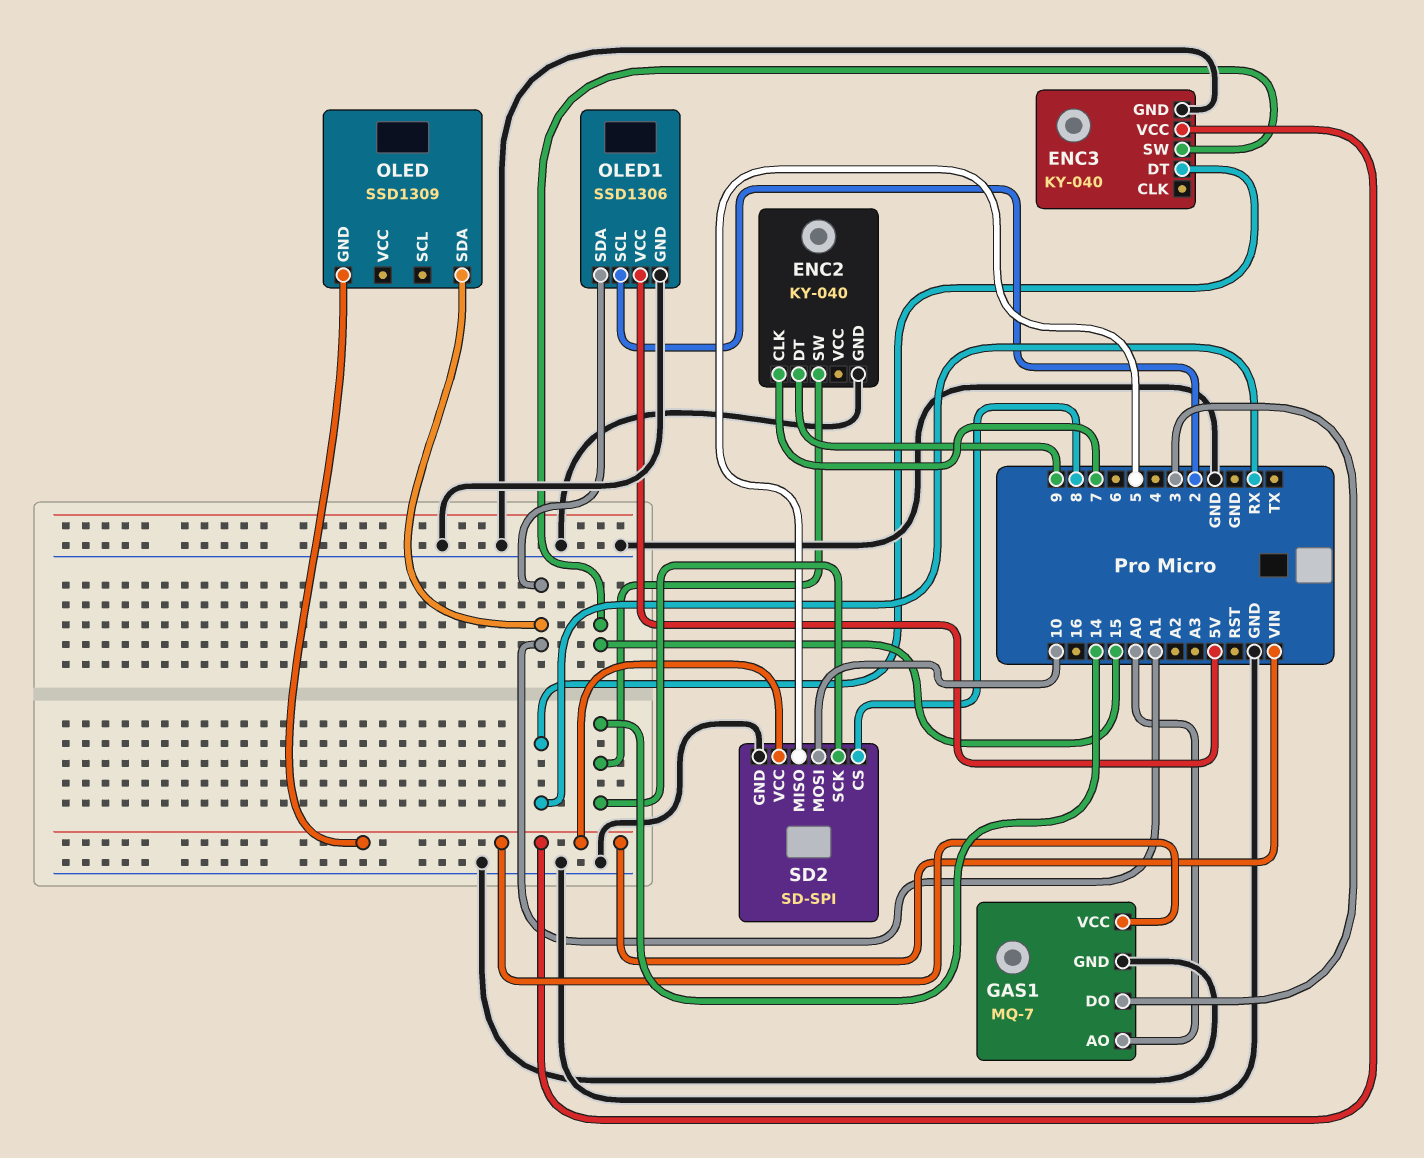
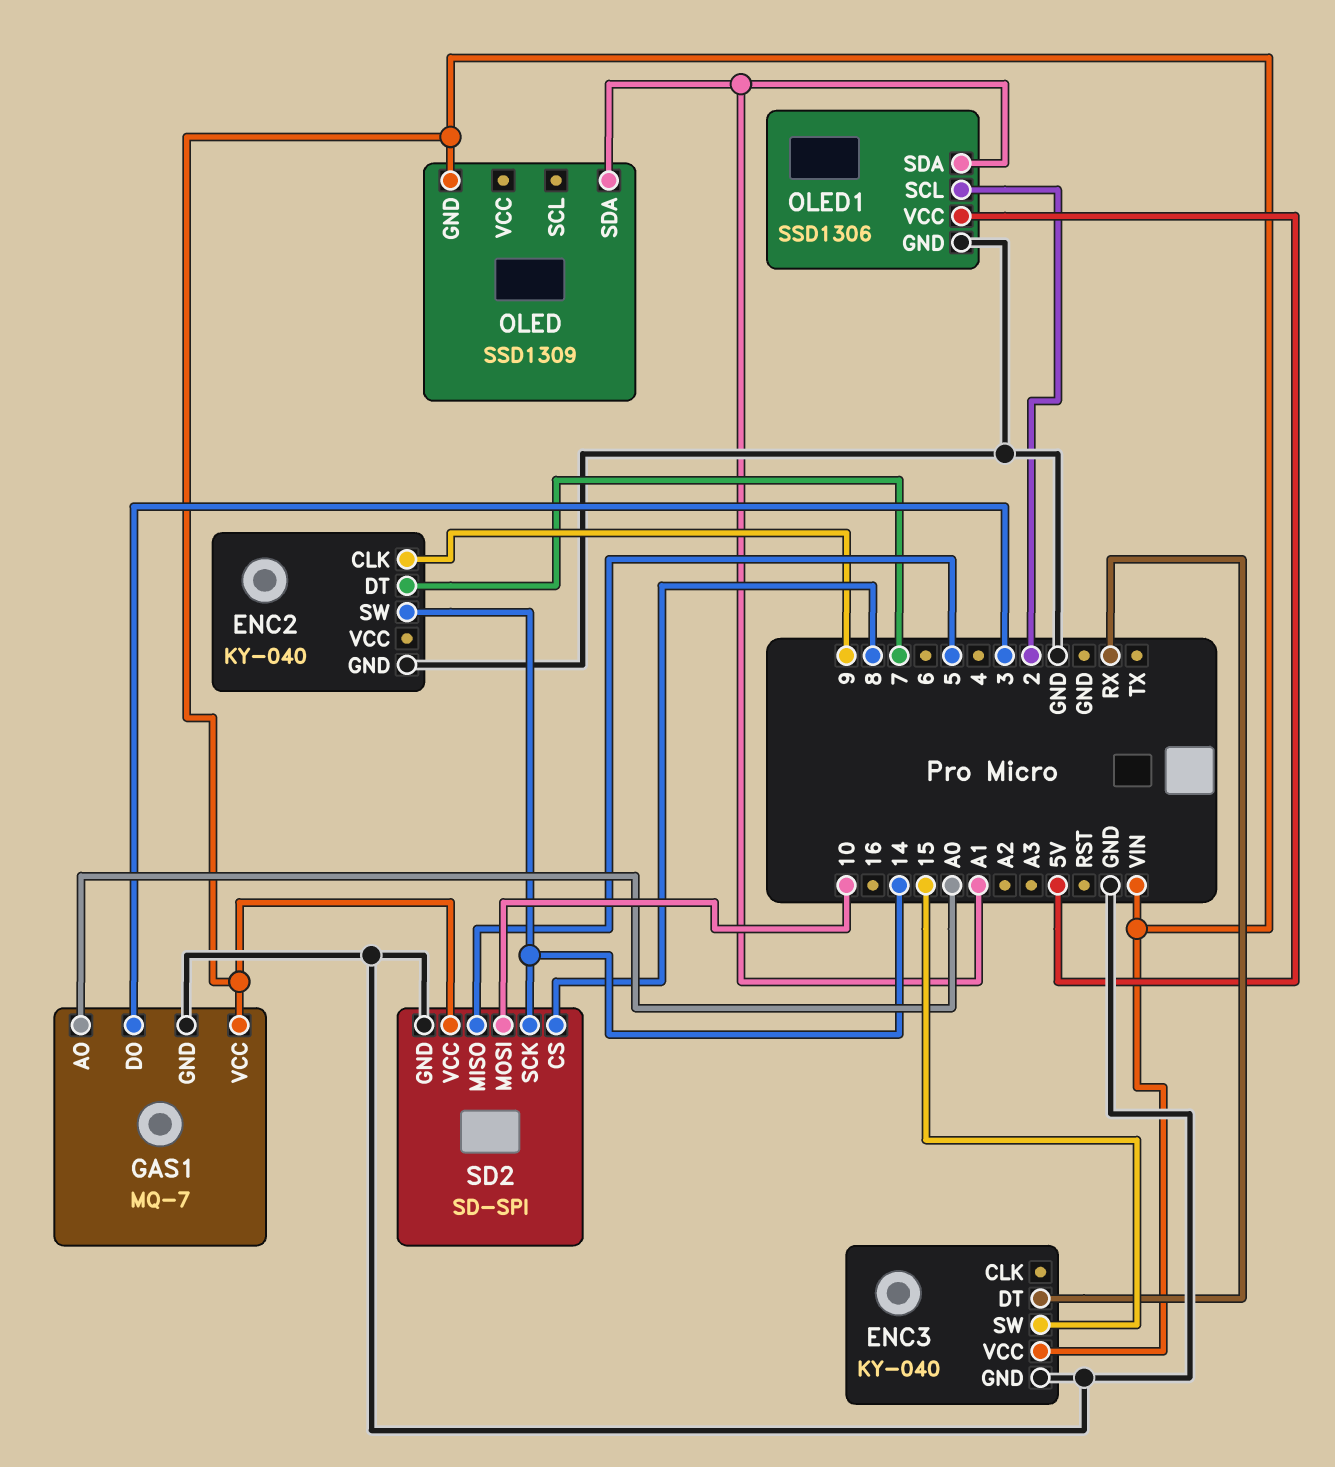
ENC2 pin CLK: 7 -> 9
ENC2 pin DT: 9 -> 7

